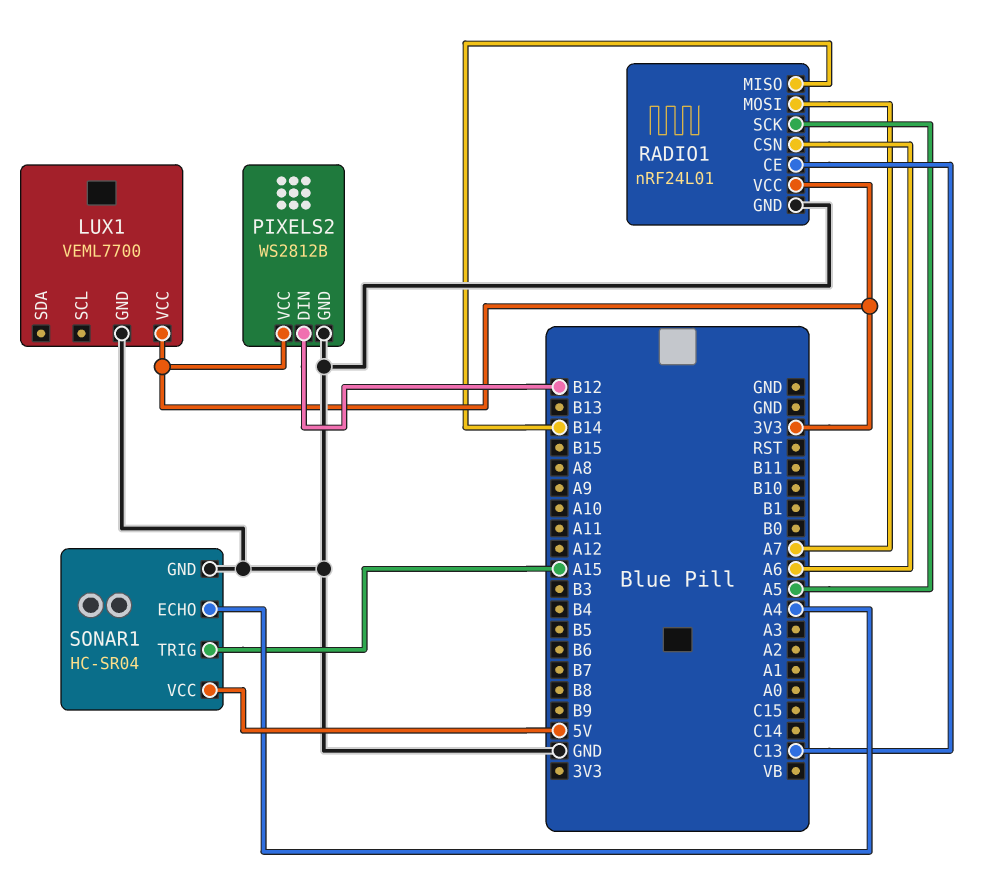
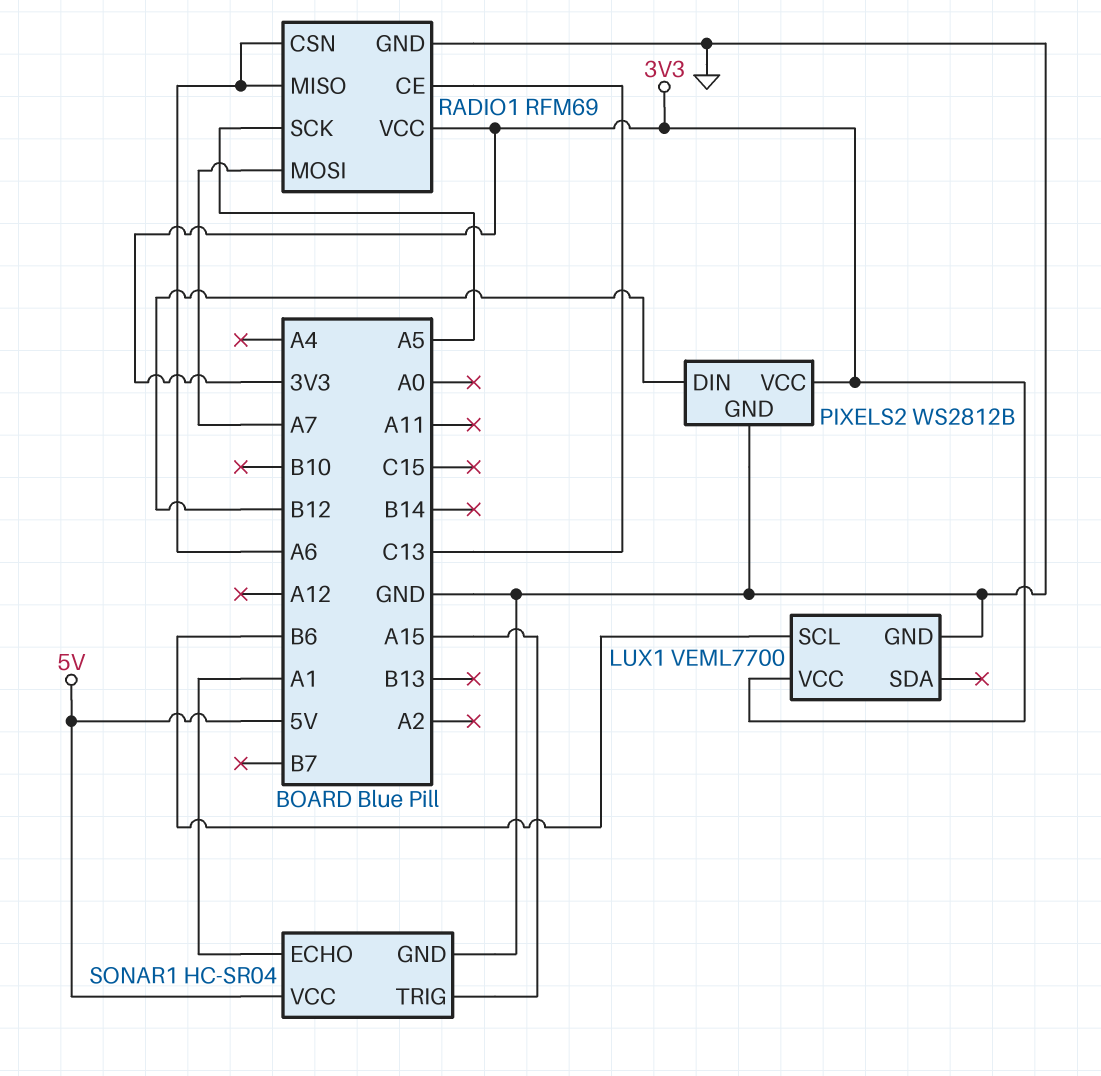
LUX1 pin SCL: none -> B6
RADIO1: nRF24L01 -> RFM69
RADIO1 pin MISO: B14 -> A6
SONAR1 pin ECHO: A4 -> A1

